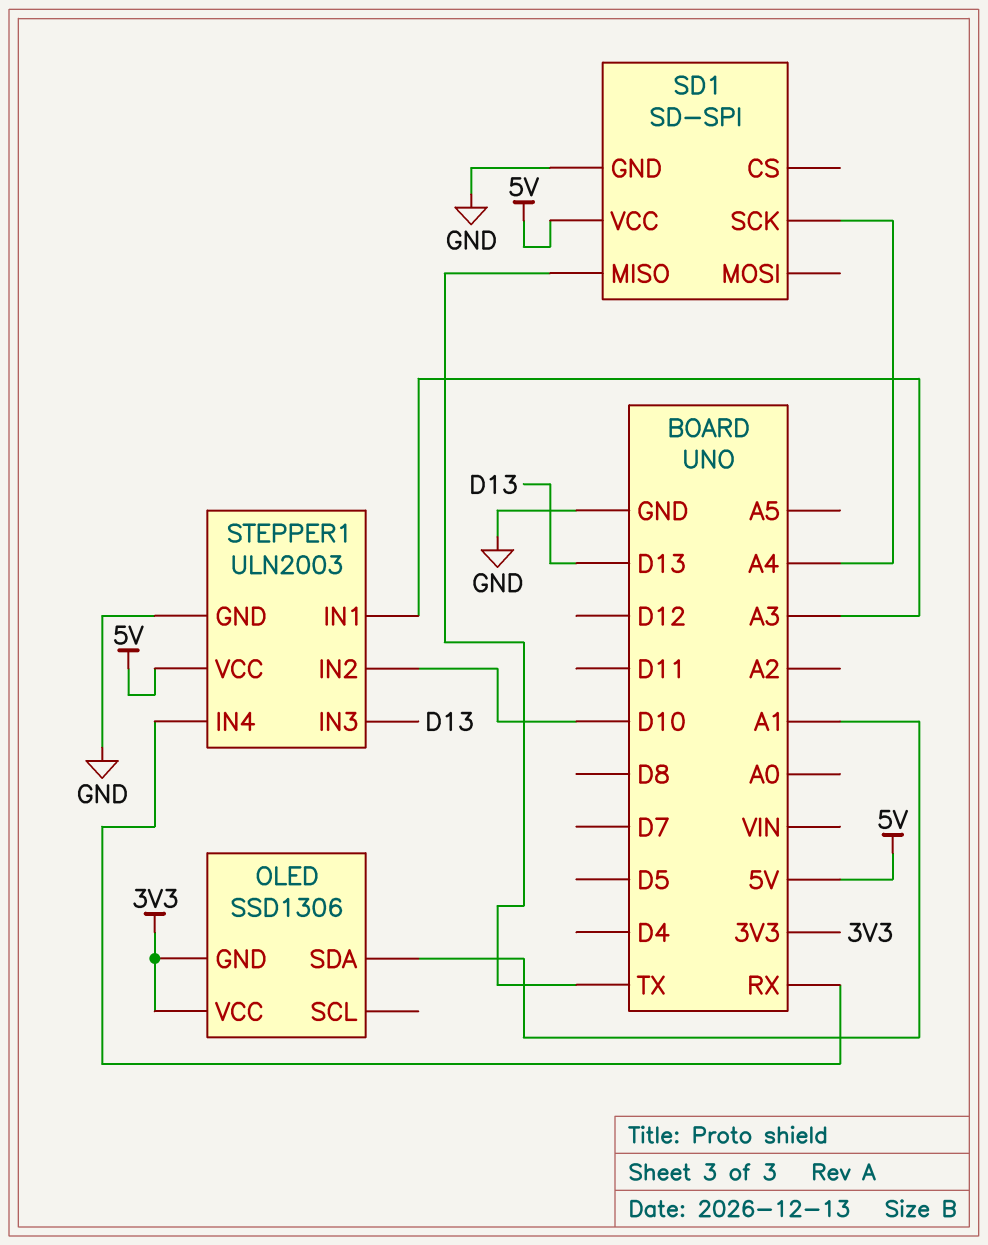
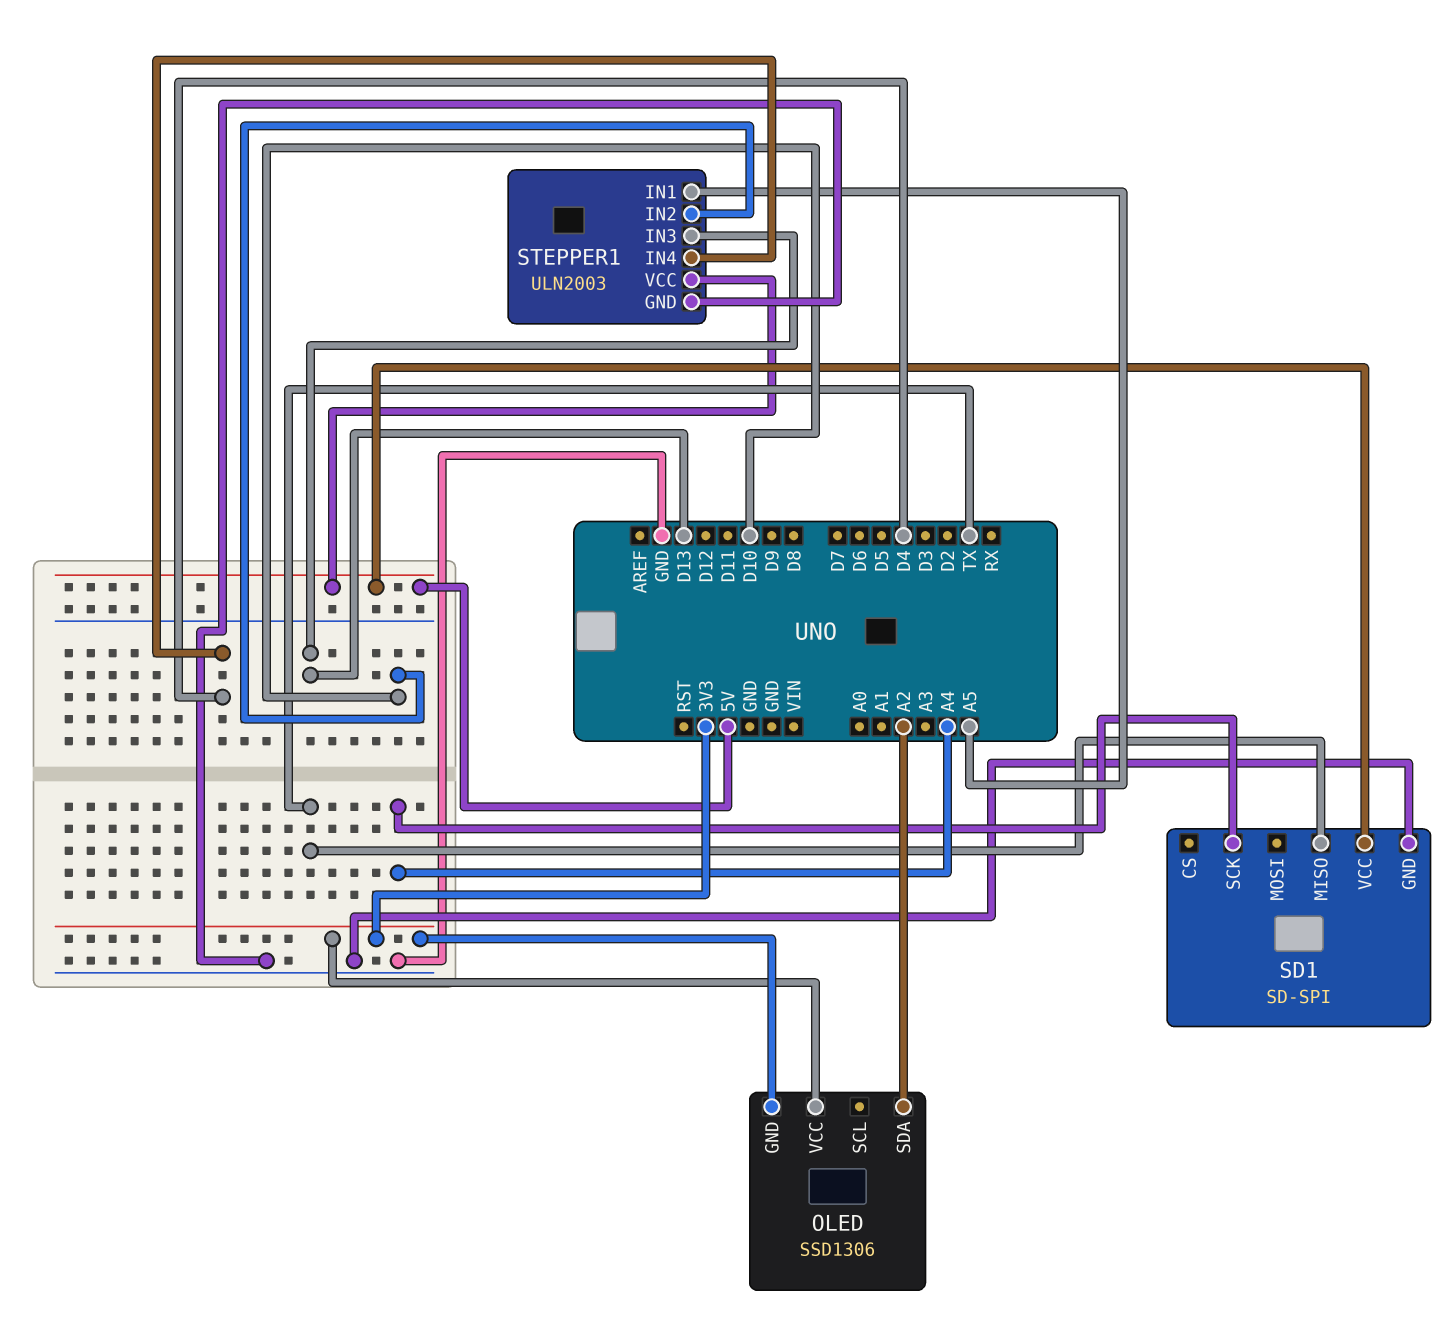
OLED pin SDA: A1 -> A2
STEPPER1 pin IN1: A3 -> A5
STEPPER1 pin IN4: RX -> D4

